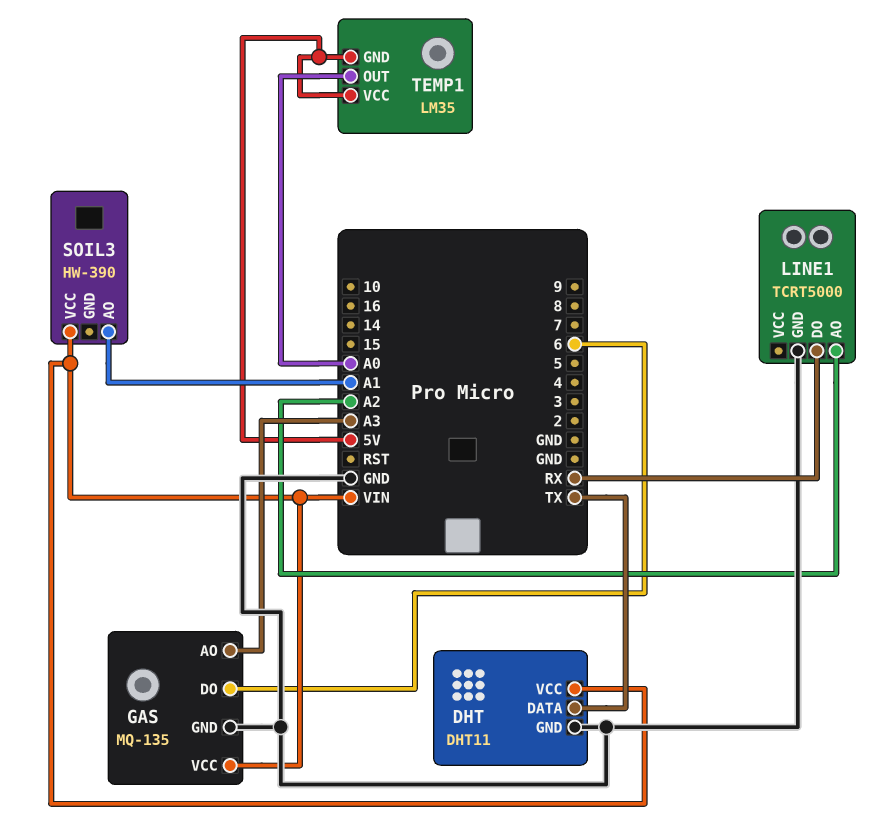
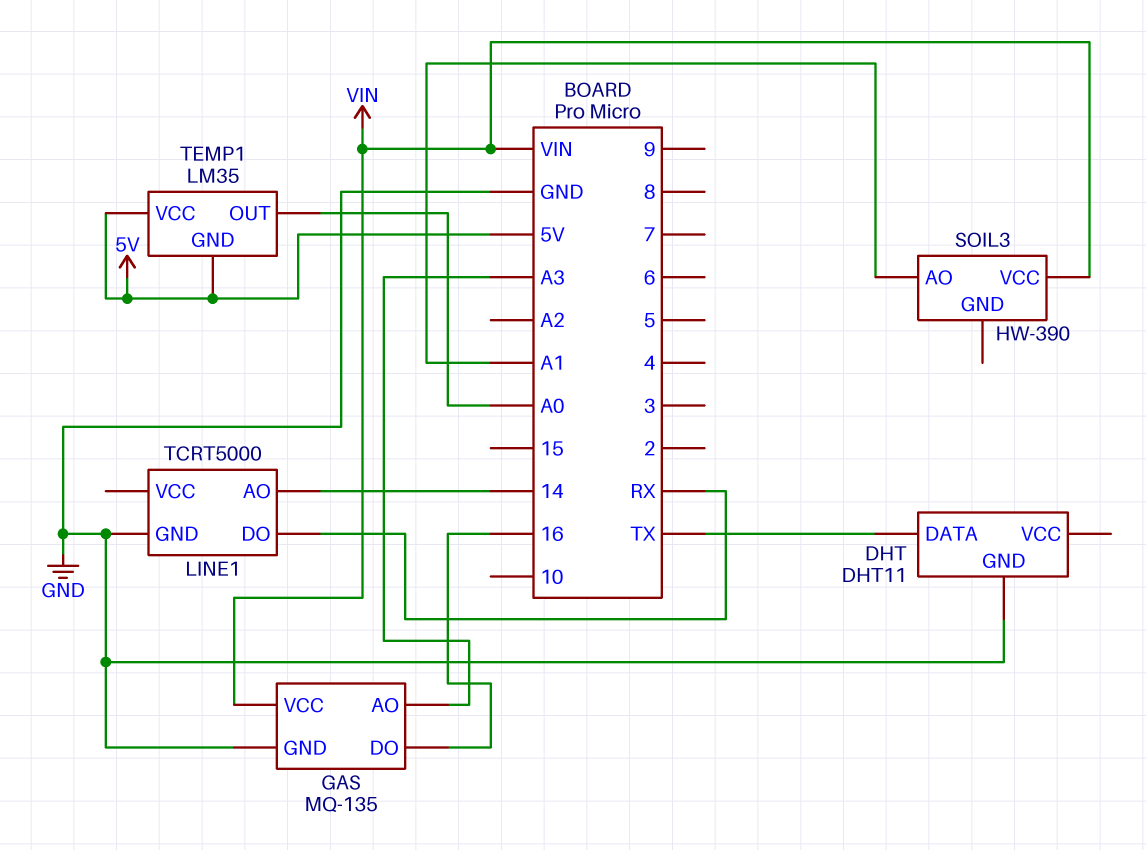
DHT pin VCC: VIN -> none
GAS pin DO: 6 -> 16
LINE1 pin AO: A2 -> 14

